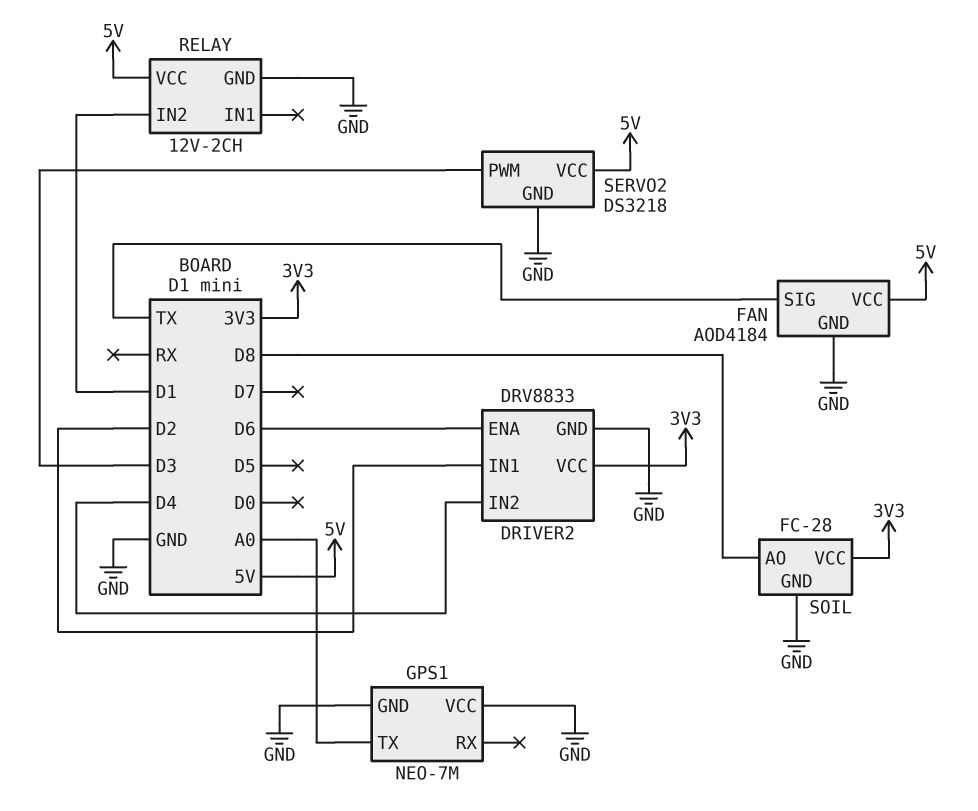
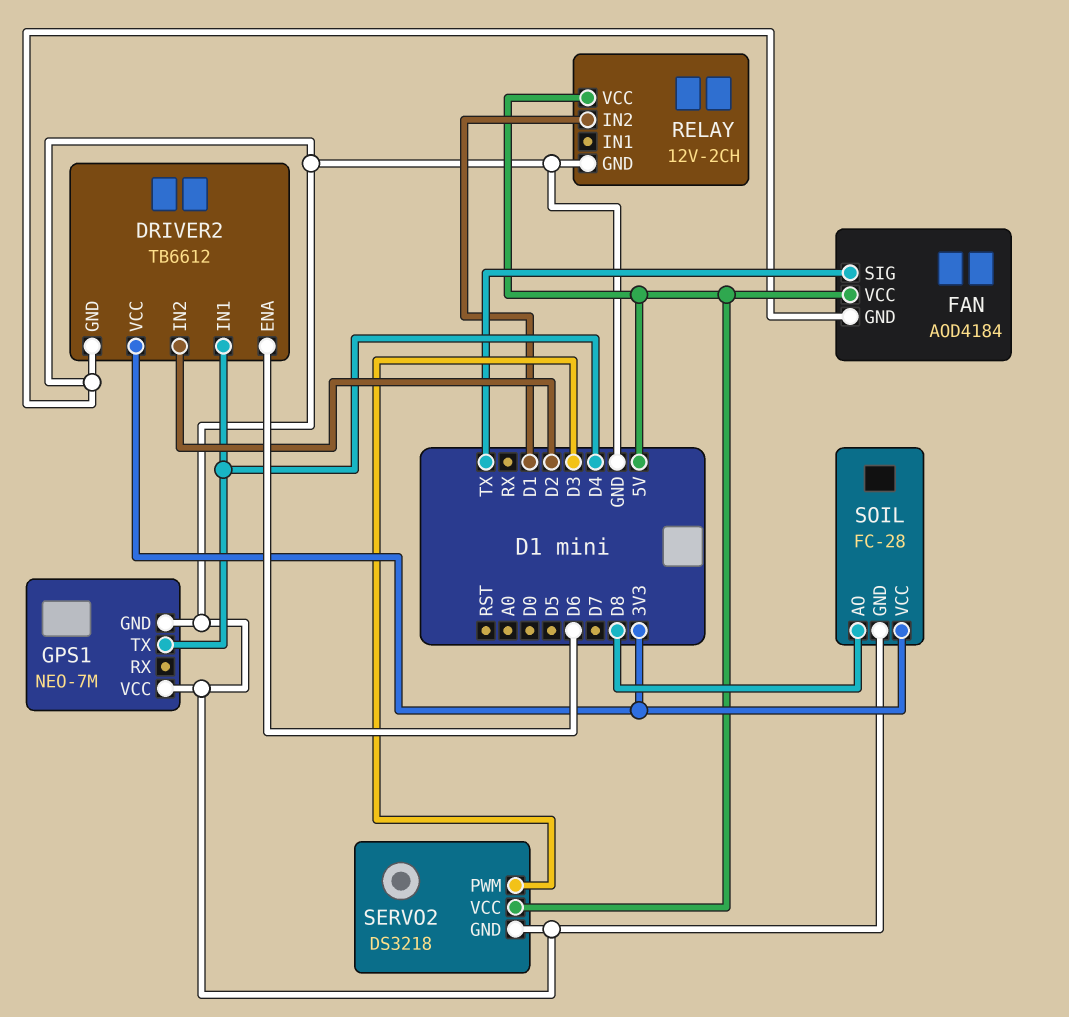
DRIVER2: DRV8833 -> TB6612
DRIVER2 pin IN1: D2 -> D4
DRIVER2 pin IN2: D4 -> D2
GPS1 pin TX: A0 -> D4

